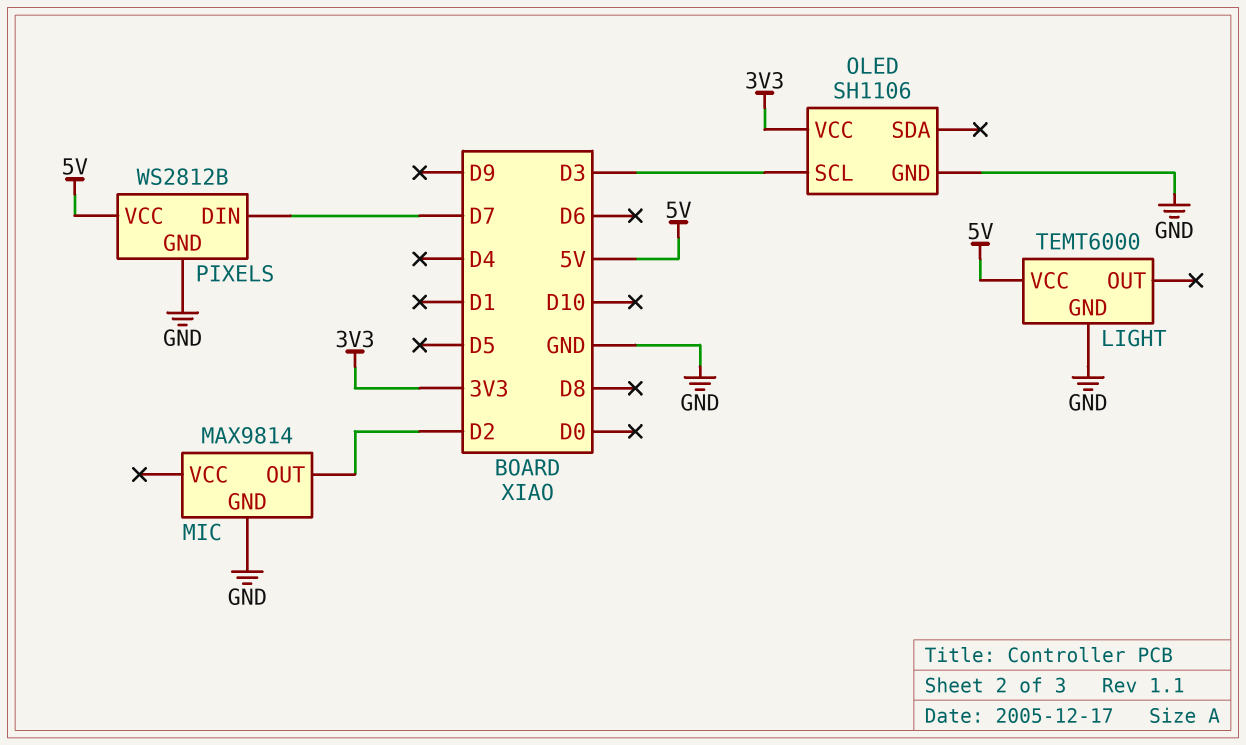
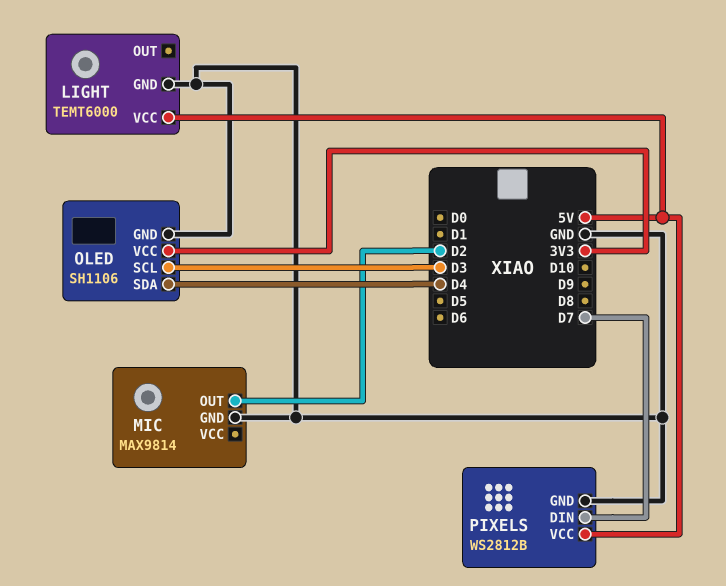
OLED pin SDA: none -> D4

